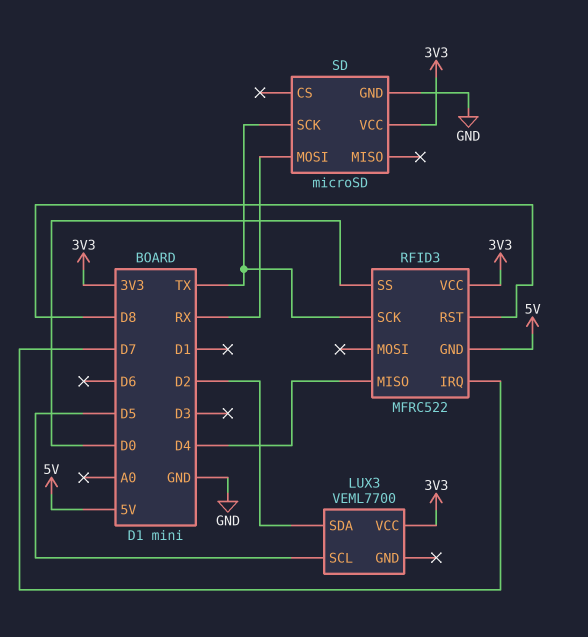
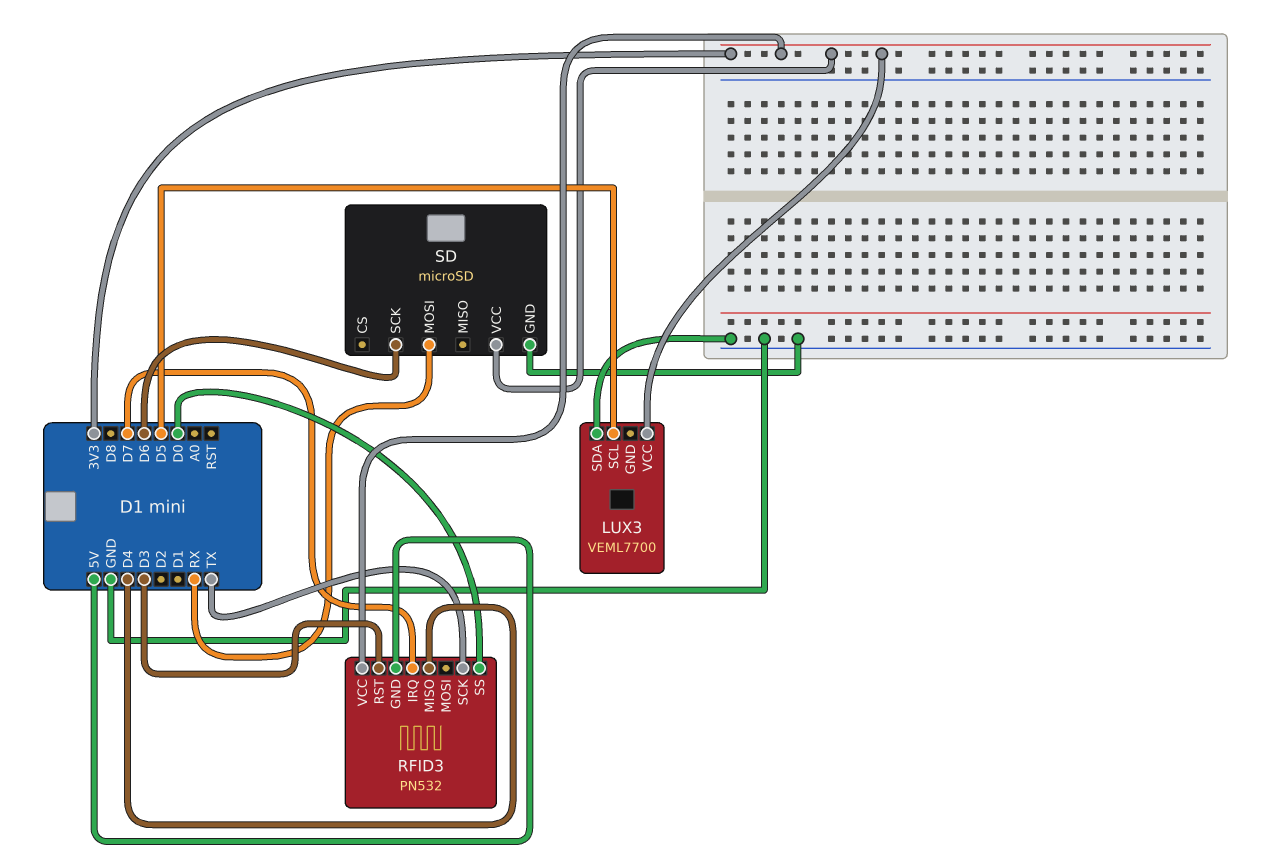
LUX3 pin SDA: D2 -> GND
RFID3: MFRC522 -> PN532
RFID3 pin RST: D8 -> D3
SD pin SCK: TX -> D6

